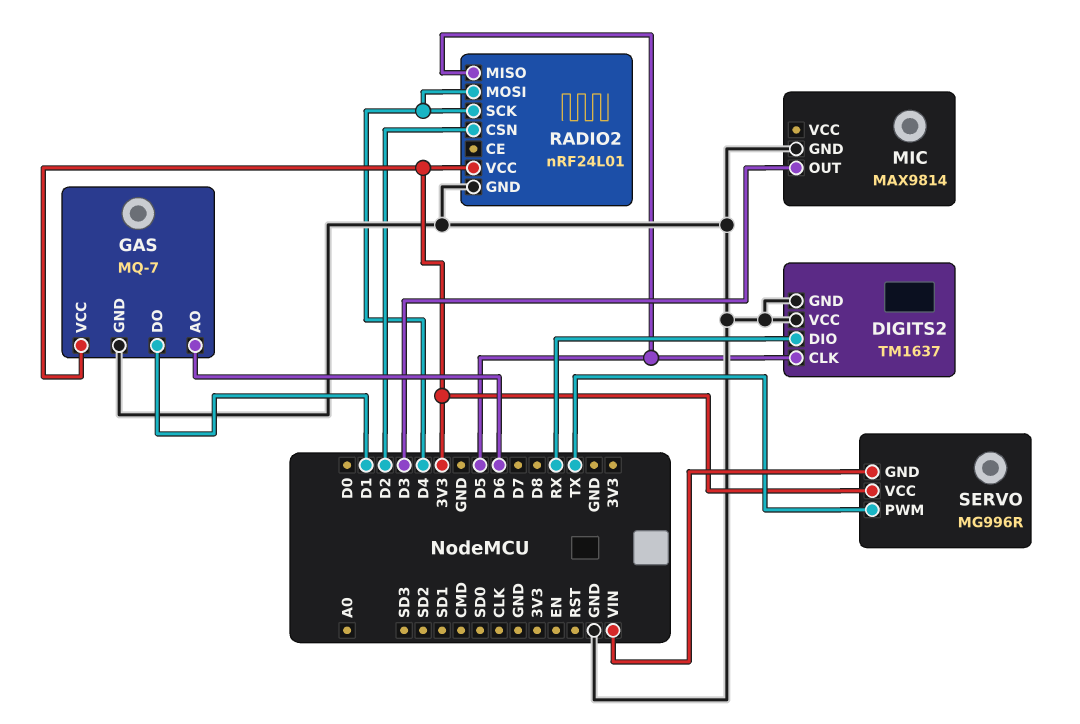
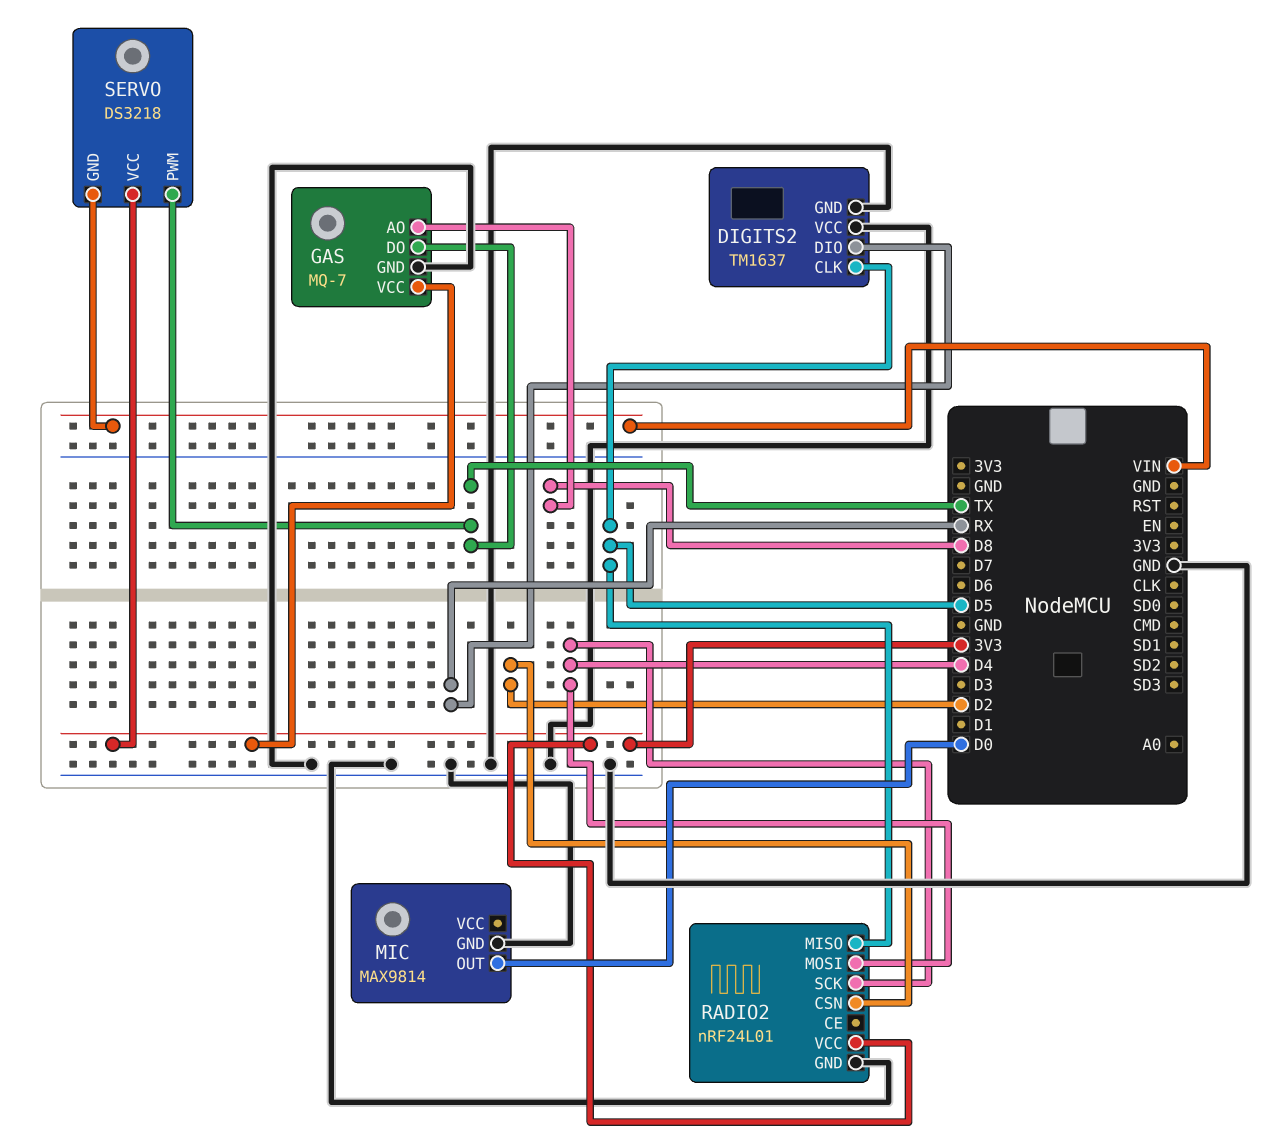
GAS pin AO: D6 -> D8
GAS pin DO: D1 -> TX
MIC pin OUT: D3 -> D0
SERVO: MG996R -> DS3218

